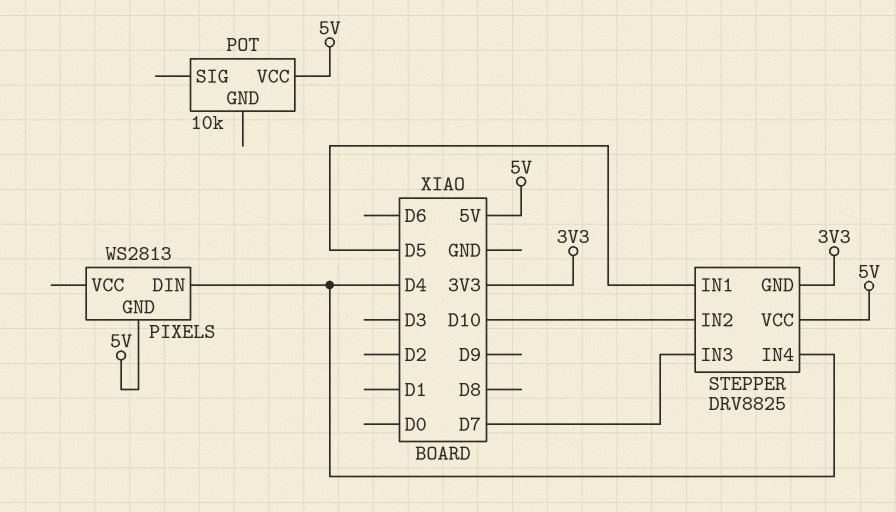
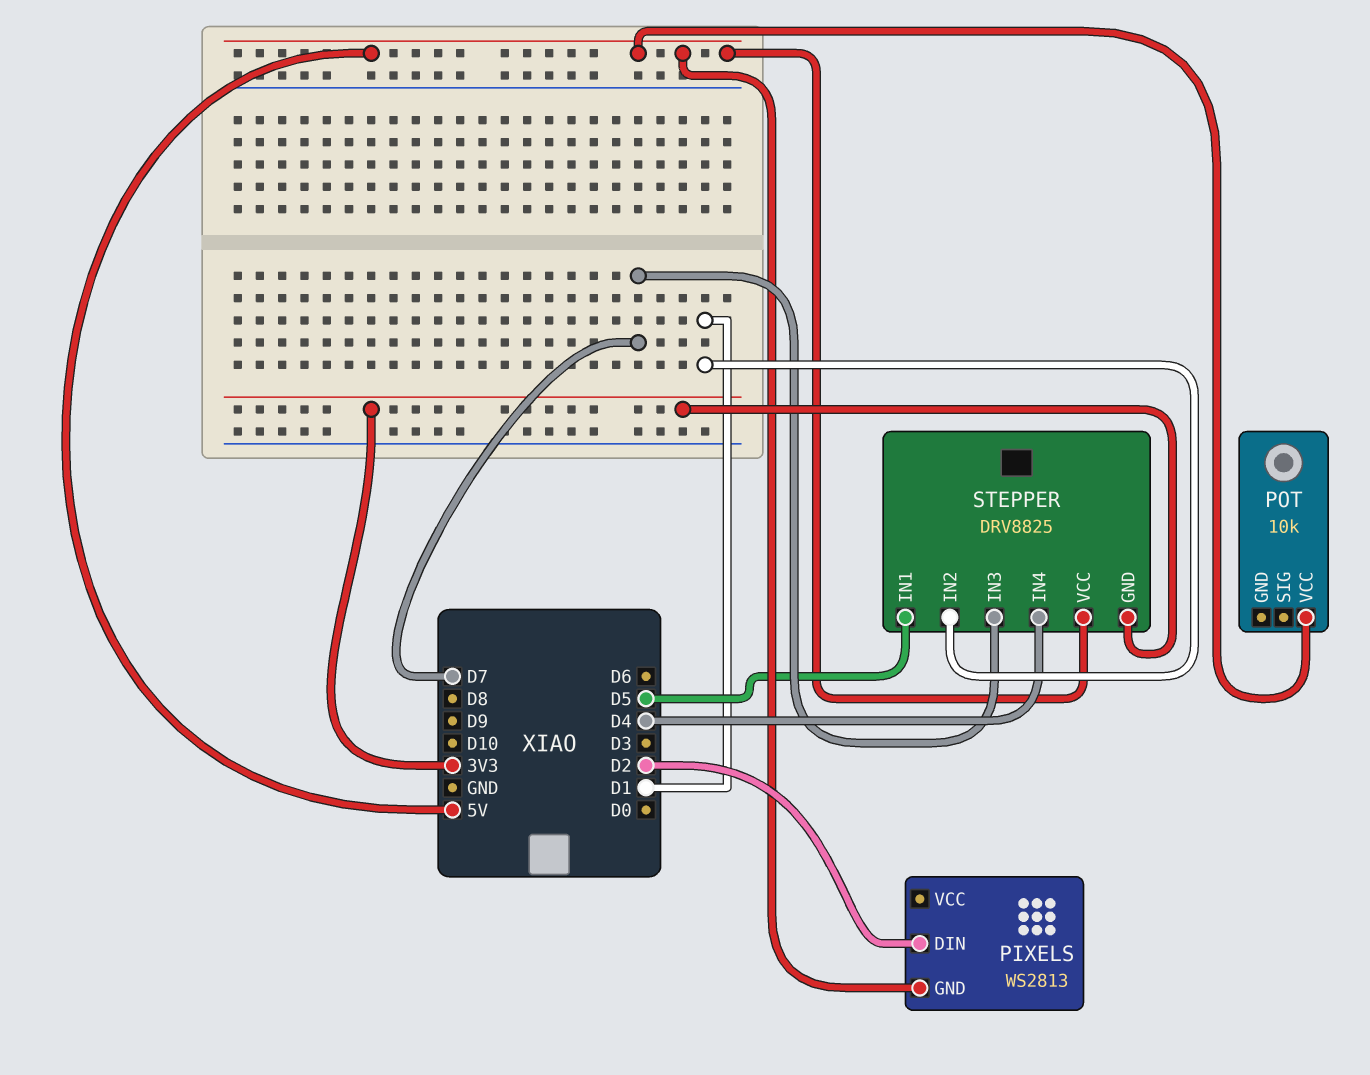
PIXELS pin DIN: D4 -> D2
STEPPER pin IN2: D10 -> D1

